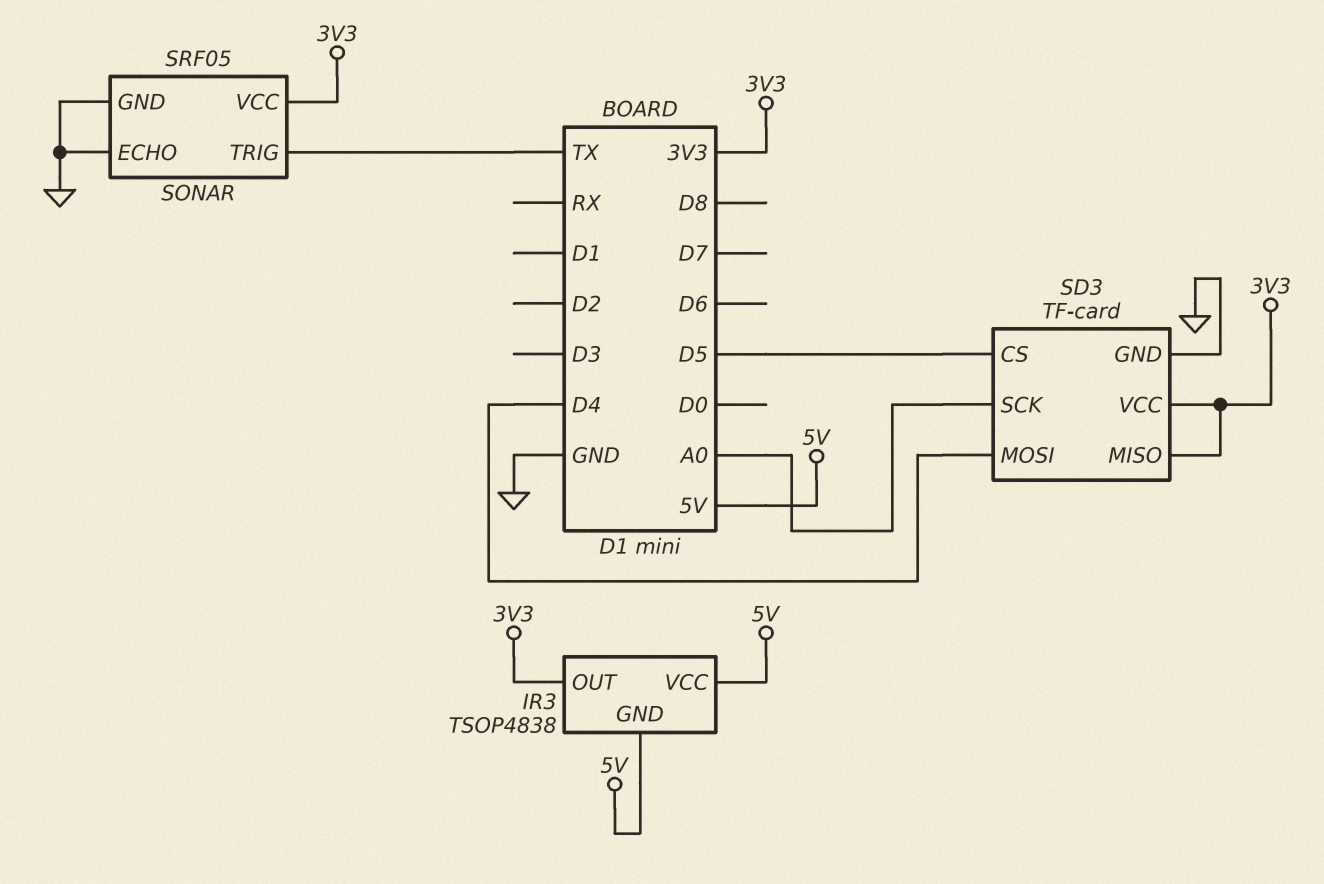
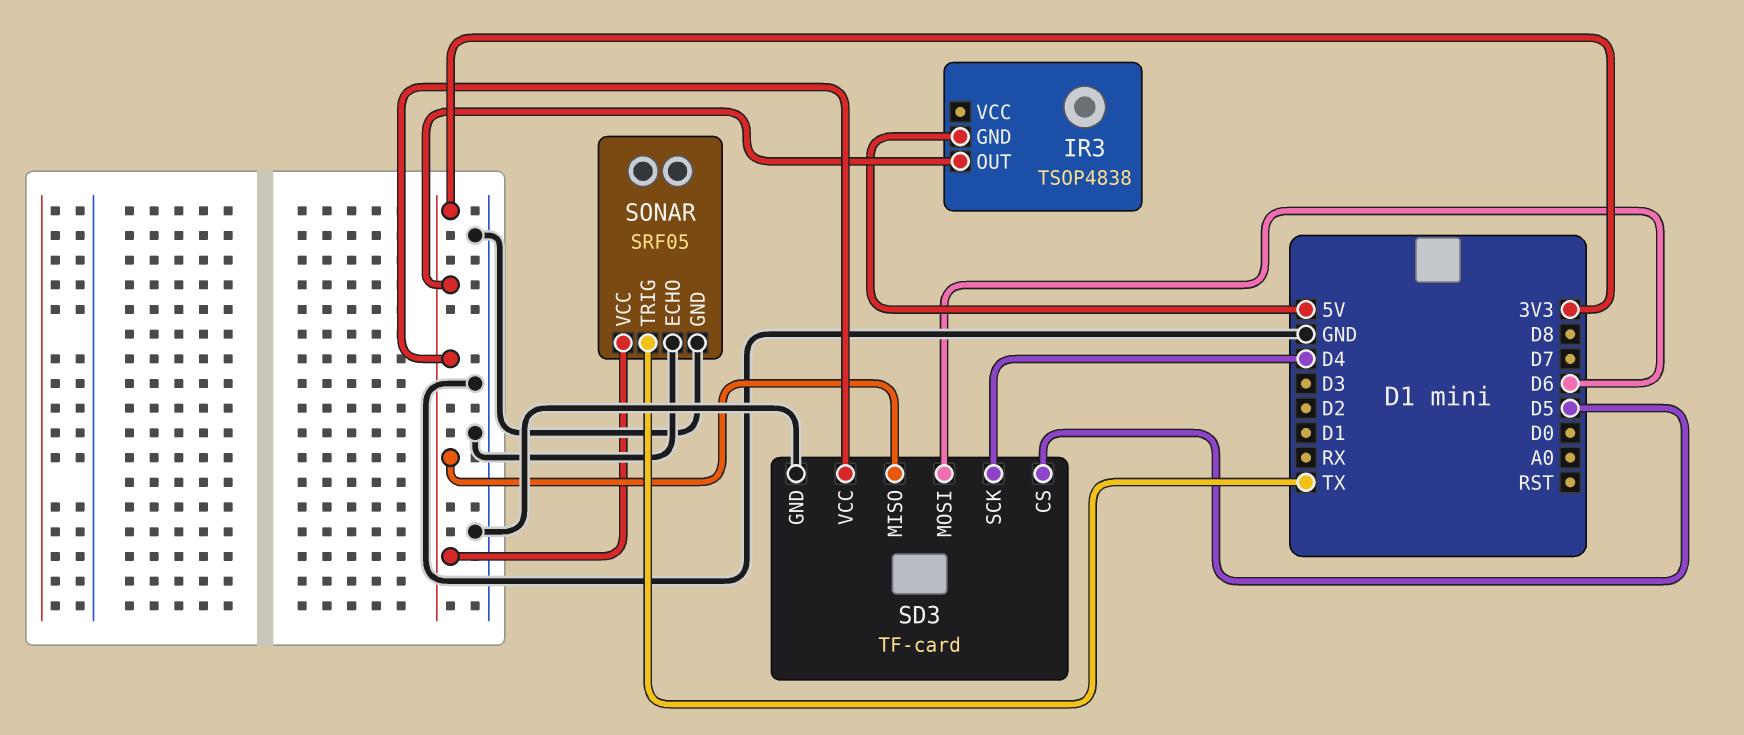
IR3 pin VCC: 5V -> none
SD3 pin MOSI: D4 -> D6
SD3 pin SCK: A0 -> D4

